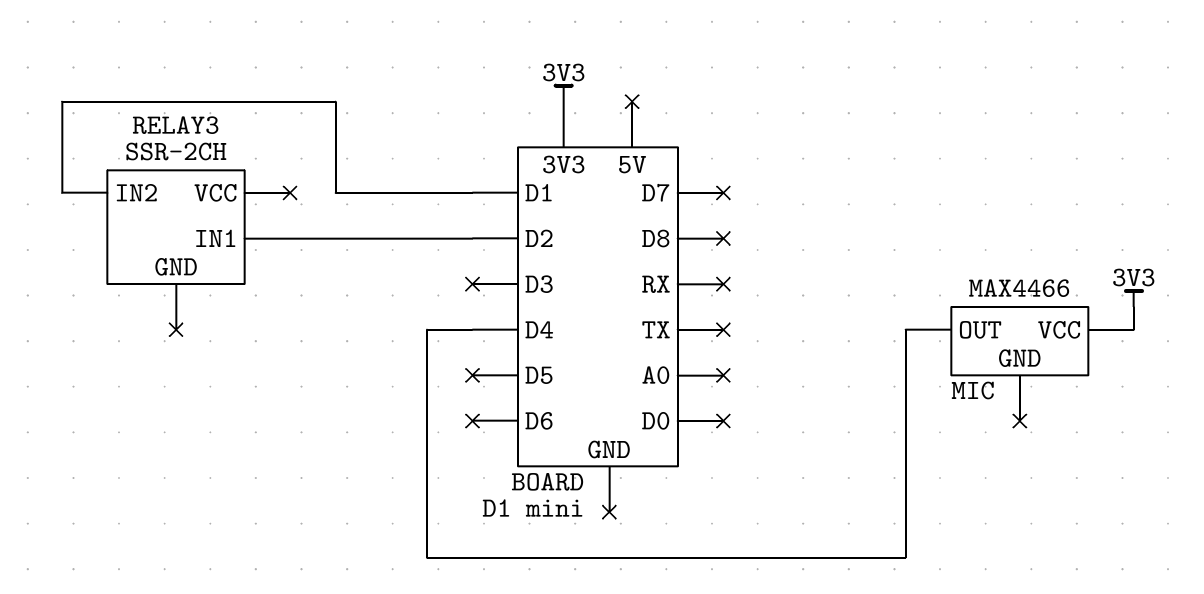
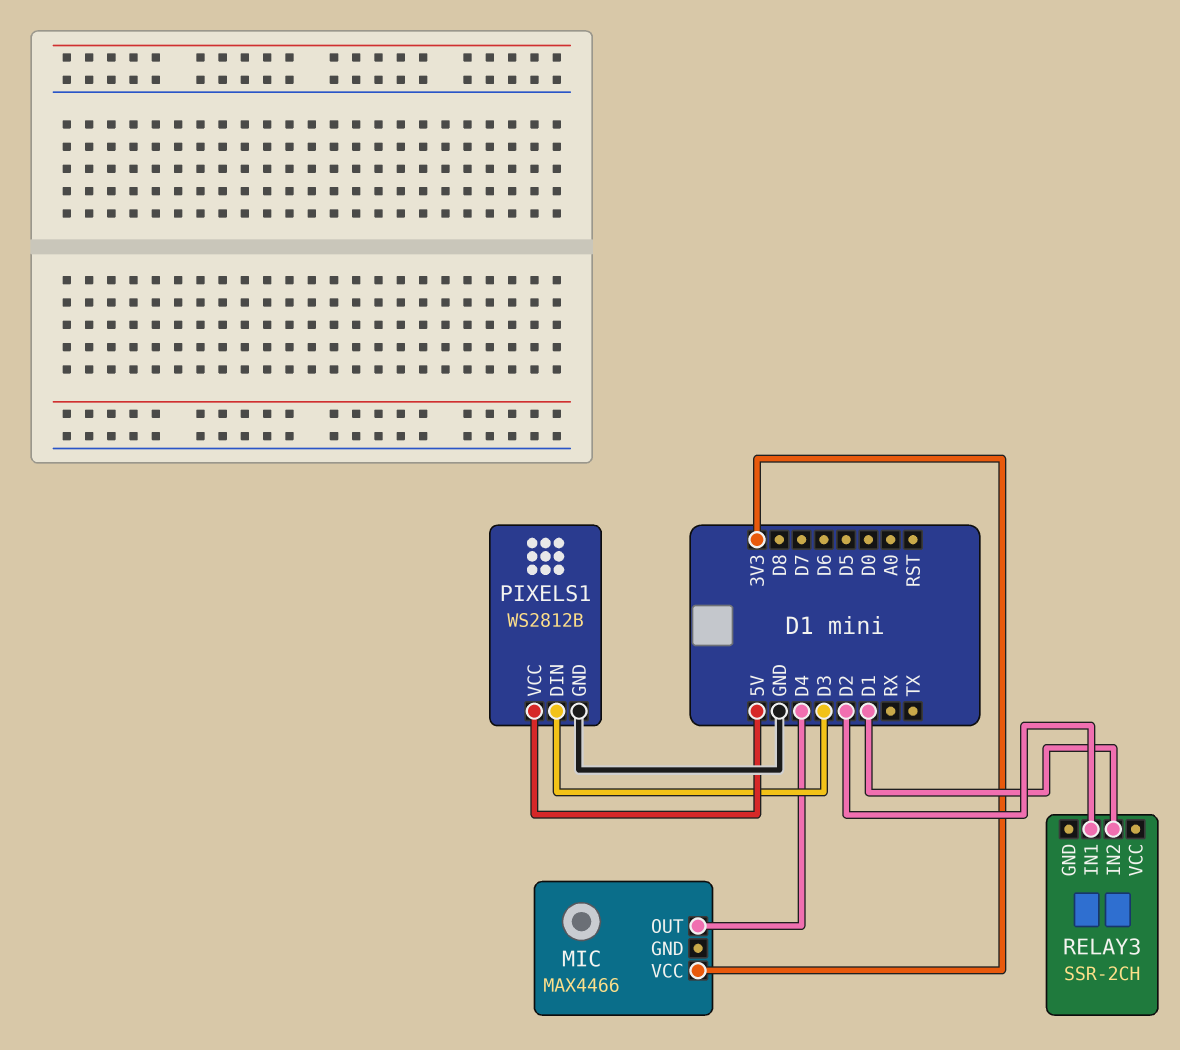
PIXELS1: none -> WS2812B
PIXELS1 pin DIN: none -> D3
PIXELS1 pin GND: none -> GND
PIXELS1 pin VCC: none -> 5V

